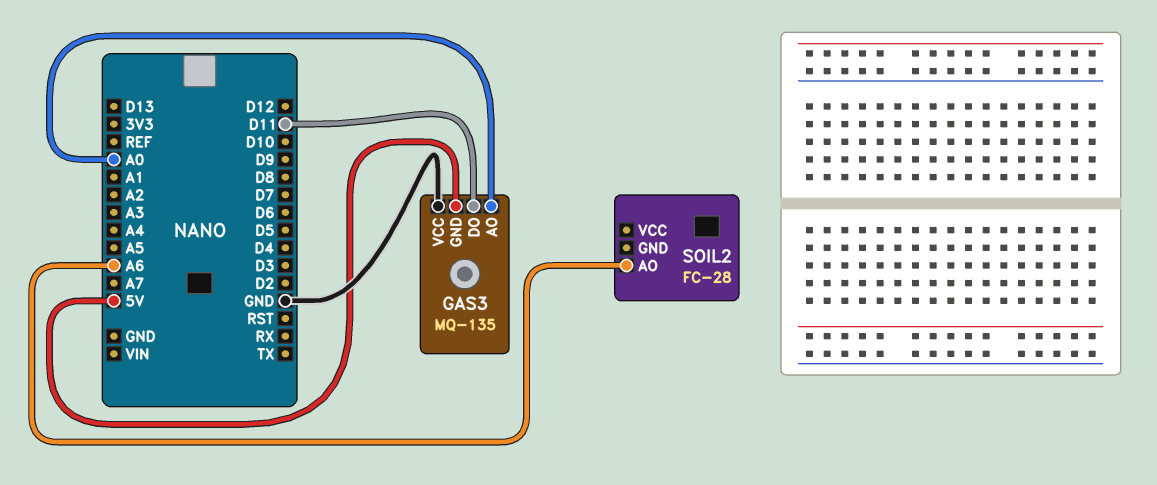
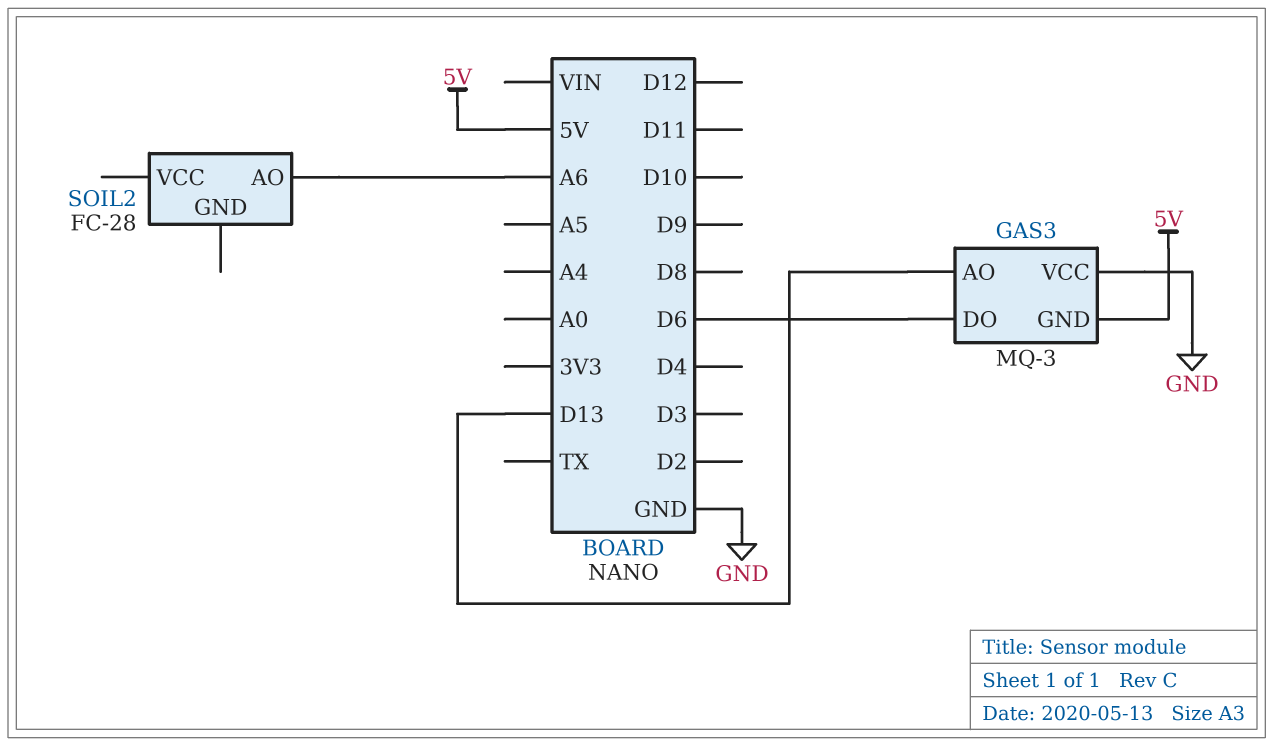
GAS3: MQ-135 -> MQ-3
GAS3 pin AO: A0 -> D13
GAS3 pin DO: D11 -> D6

